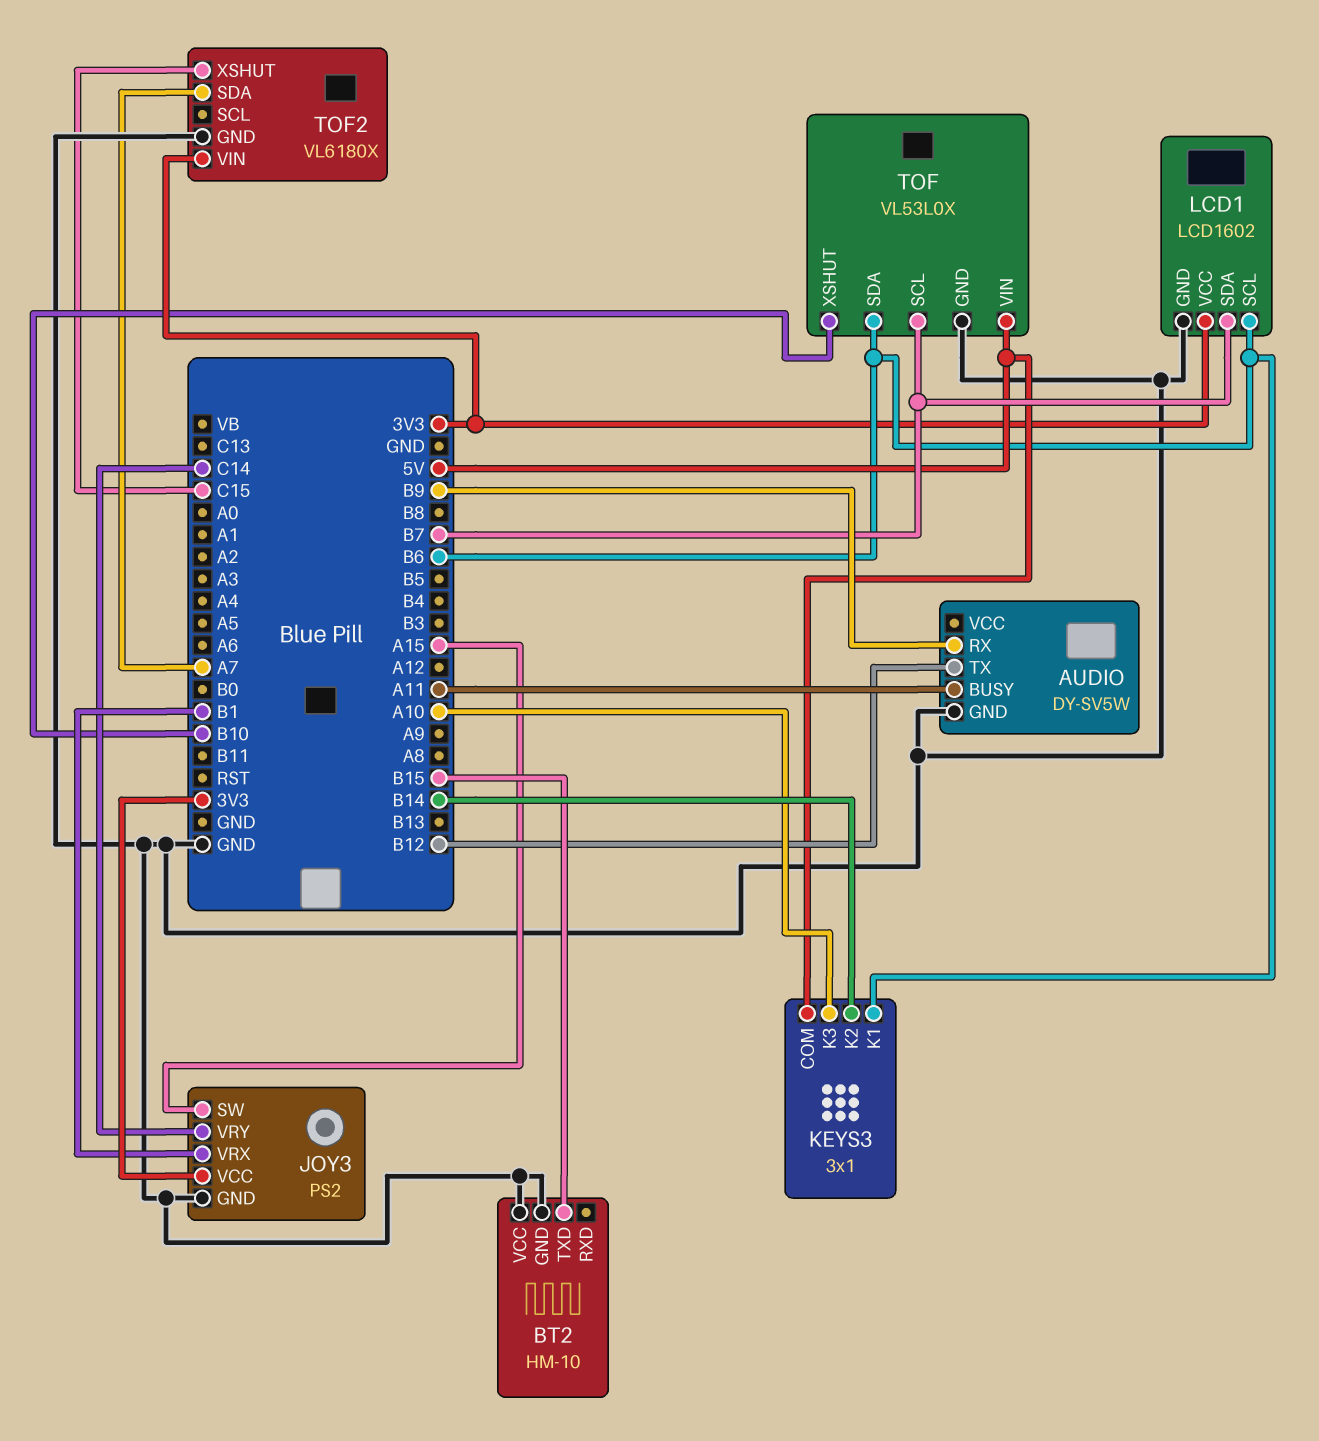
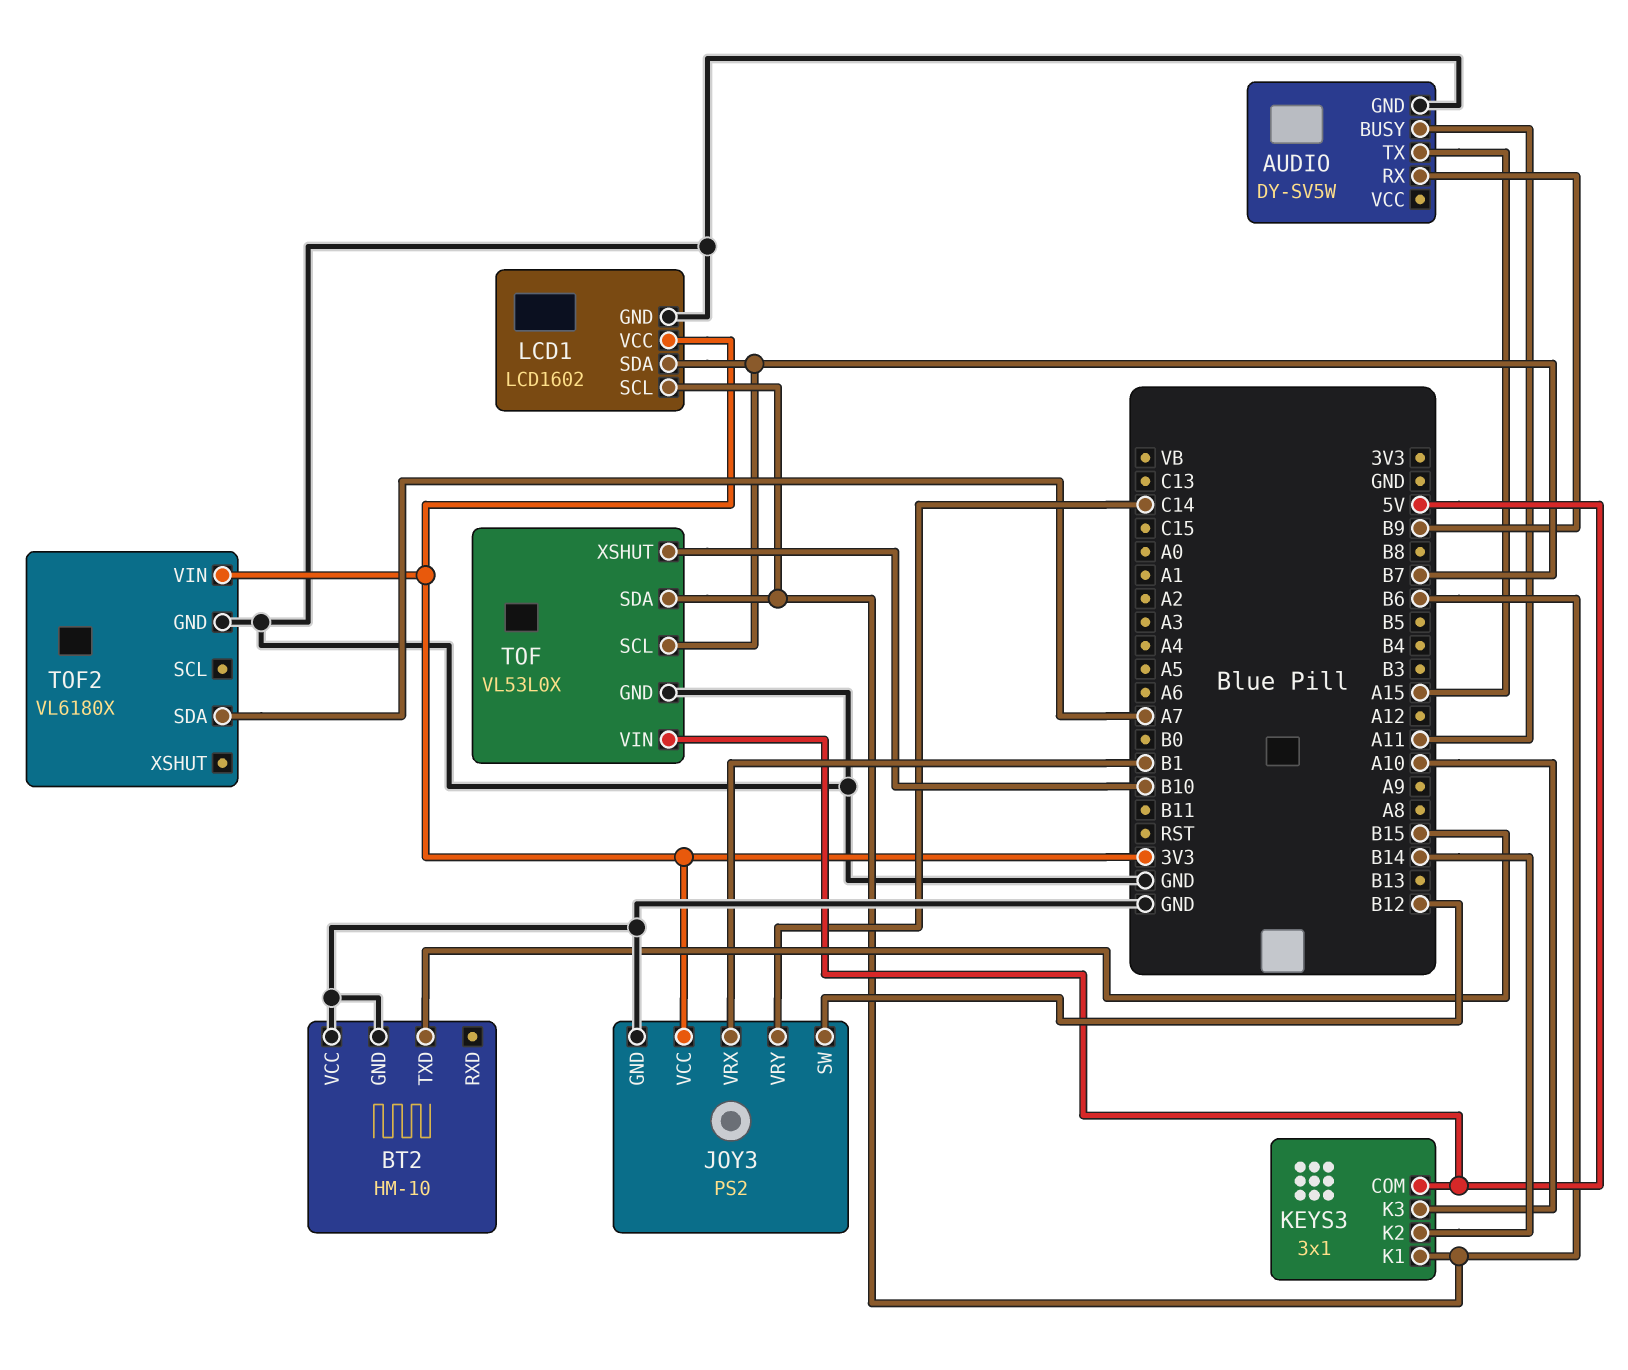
AUDIO pin TX: B12 -> A15
JOY3 pin SW: A15 -> B12
TOF2 pin XSHUT: C15 -> none

